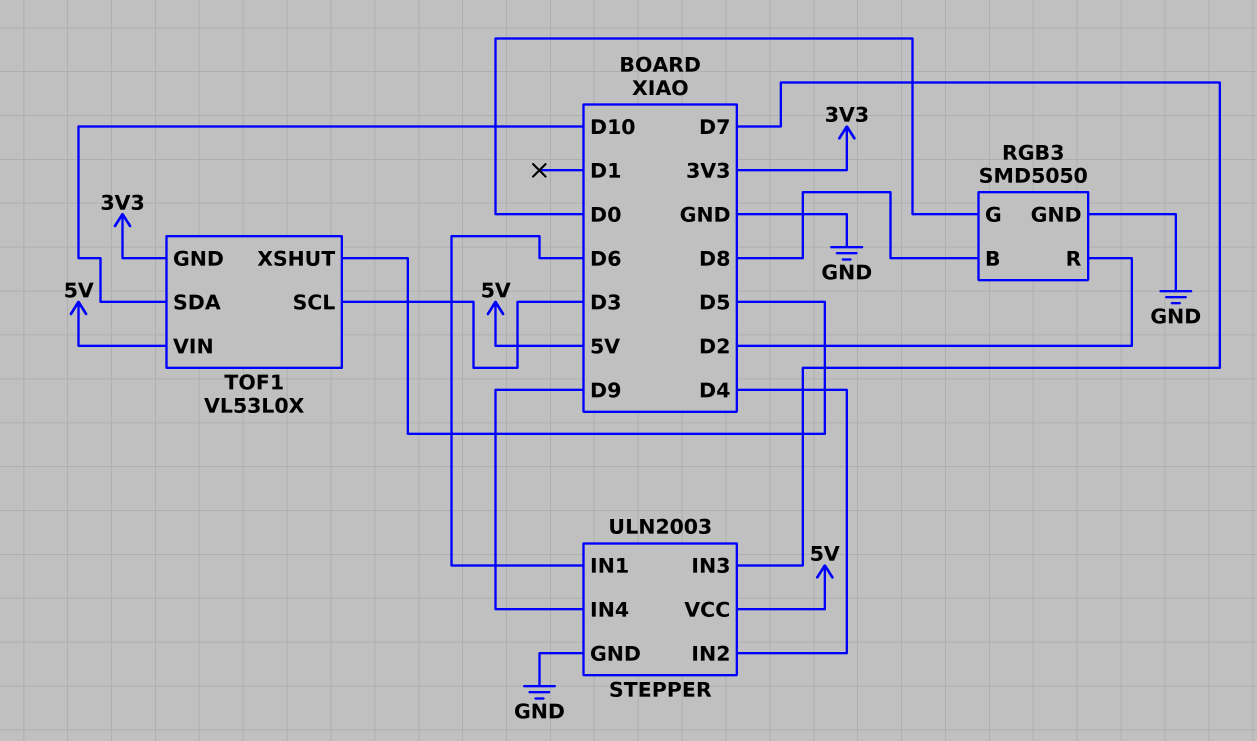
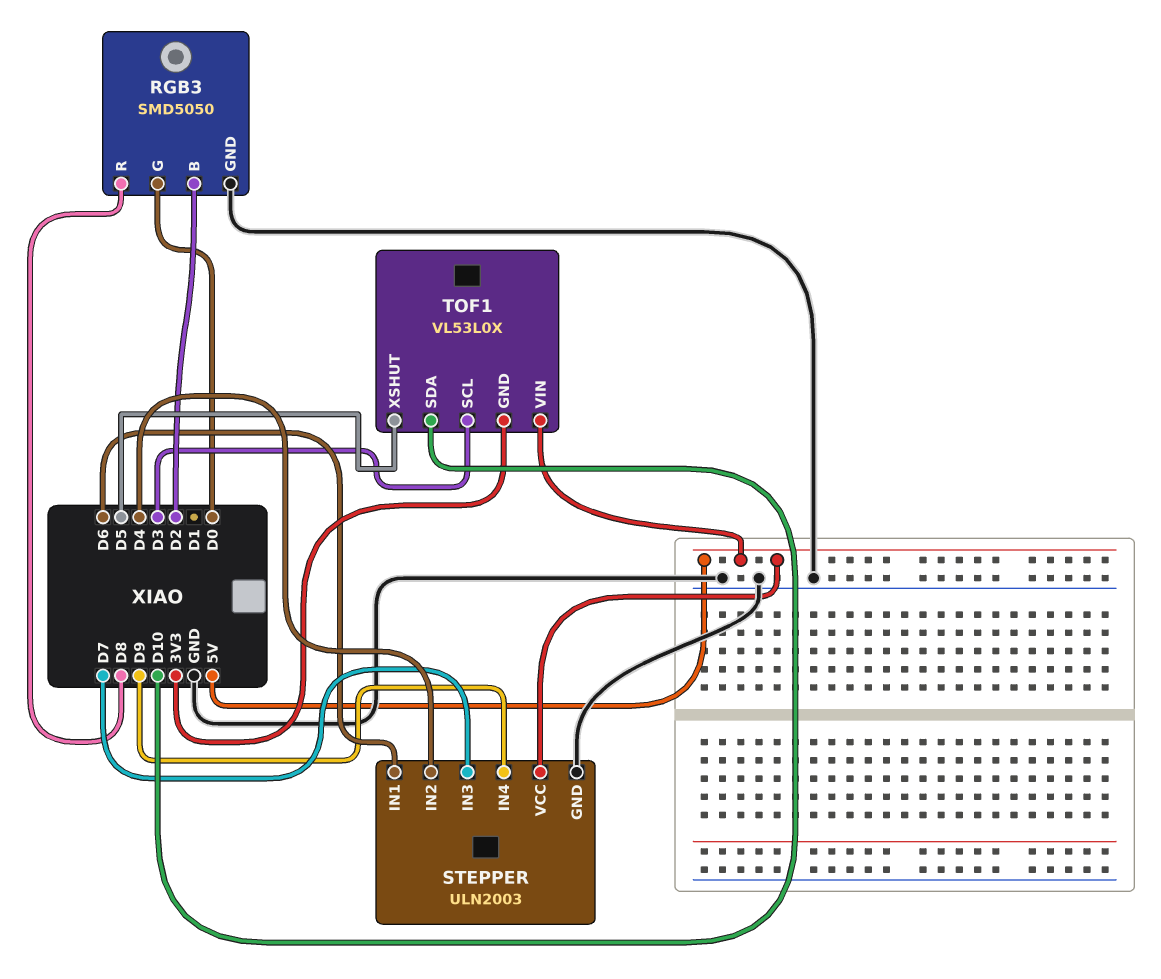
RGB3 pin B: D8 -> D2
RGB3 pin R: D2 -> D8

